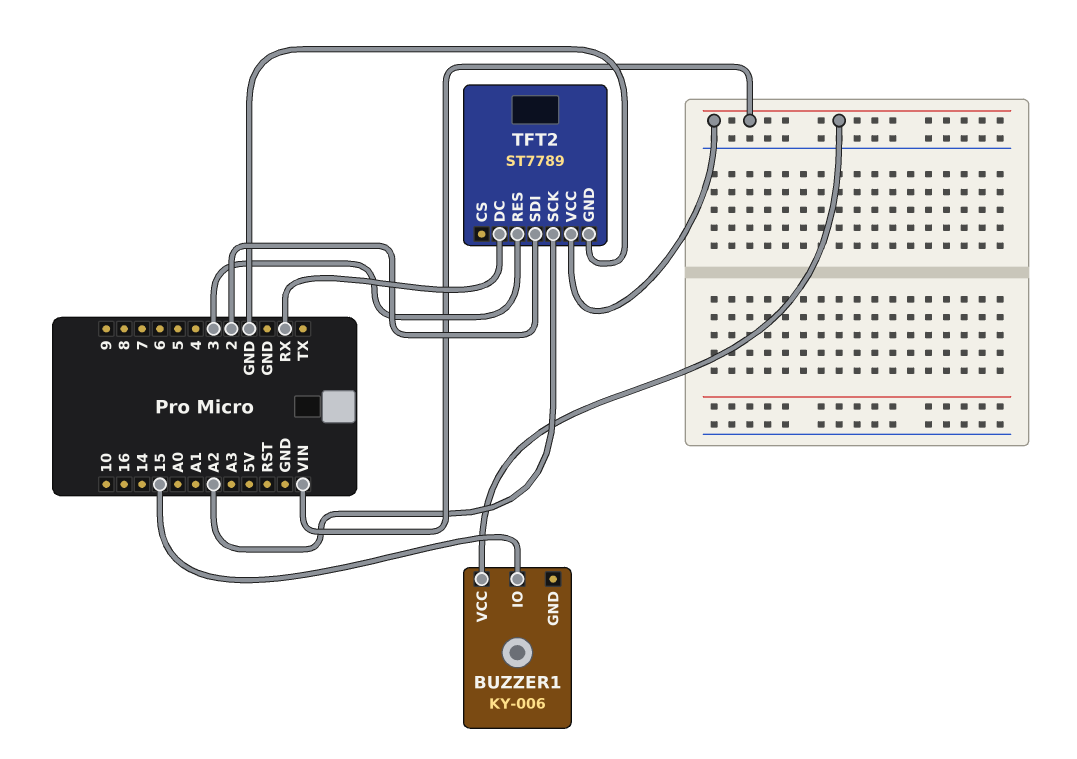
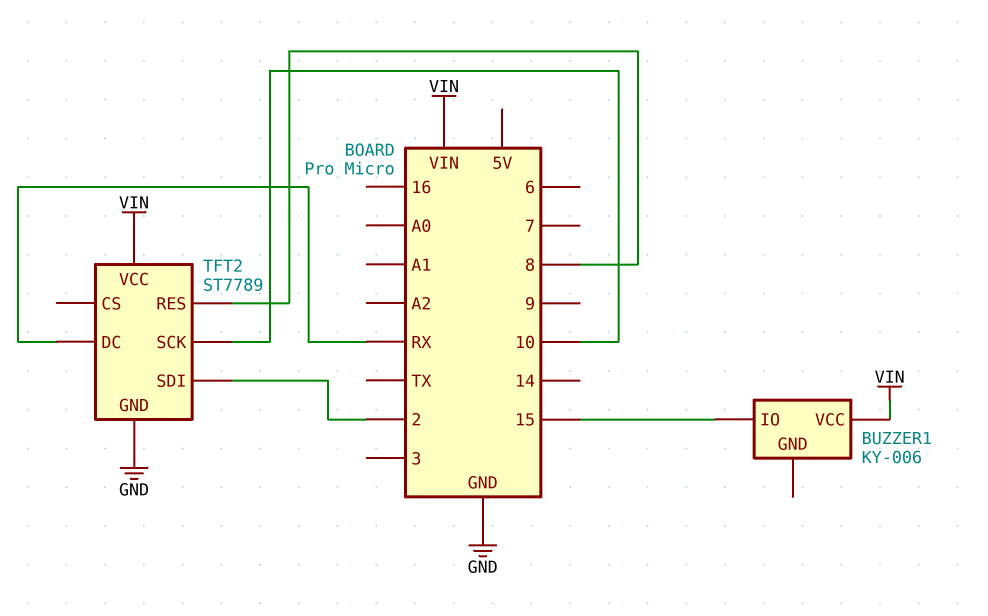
TFT2 pin RES: 3 -> 8
TFT2 pin SCK: A2 -> 10

